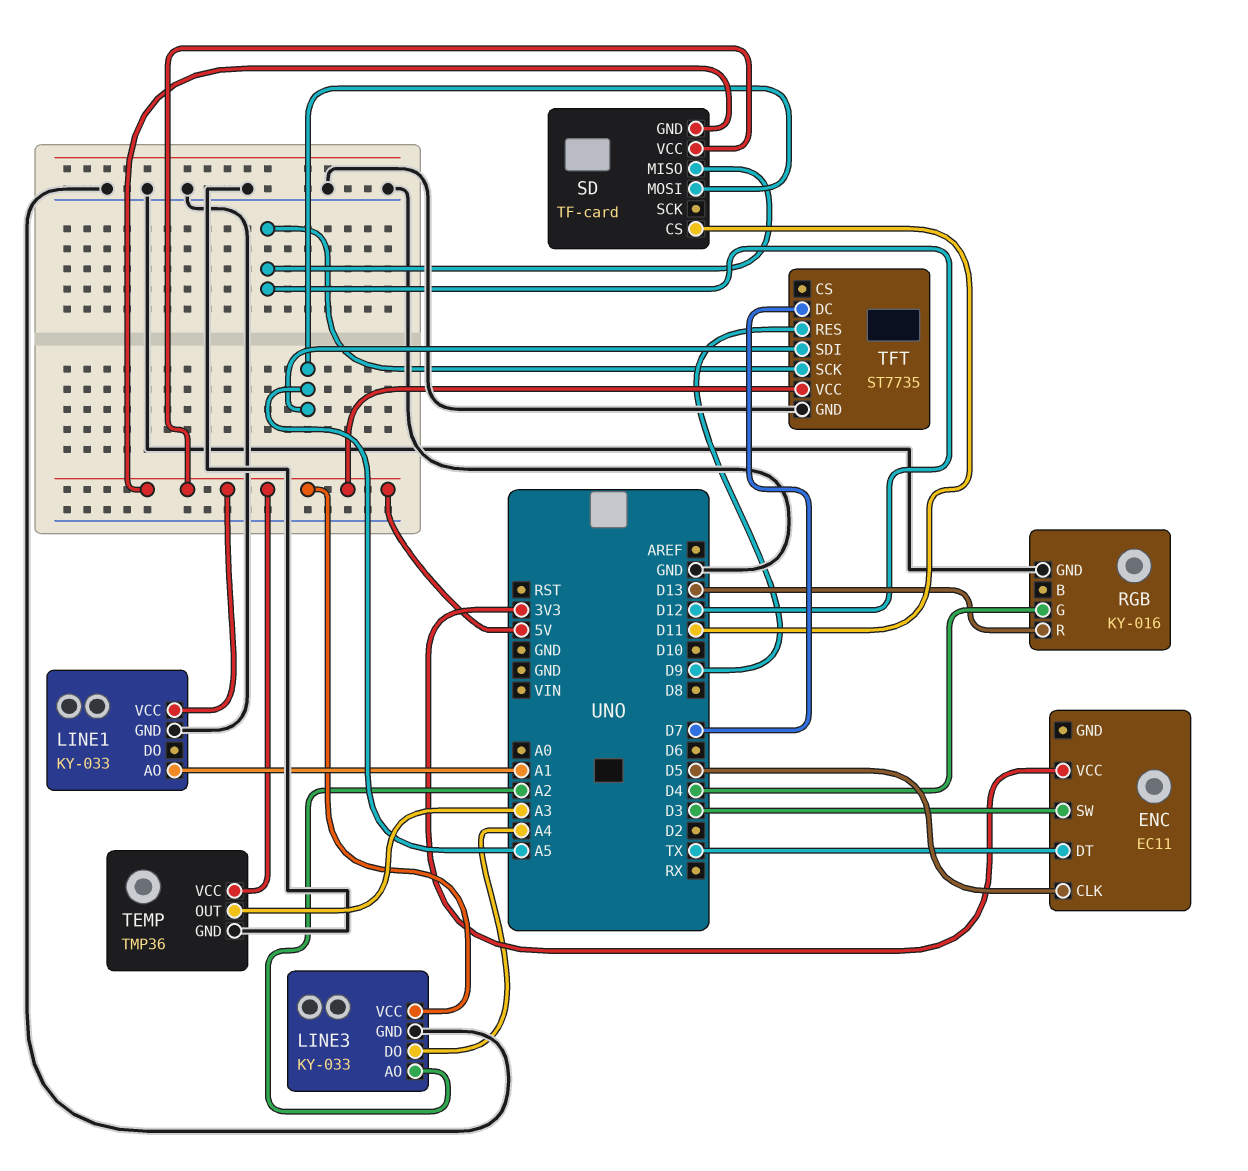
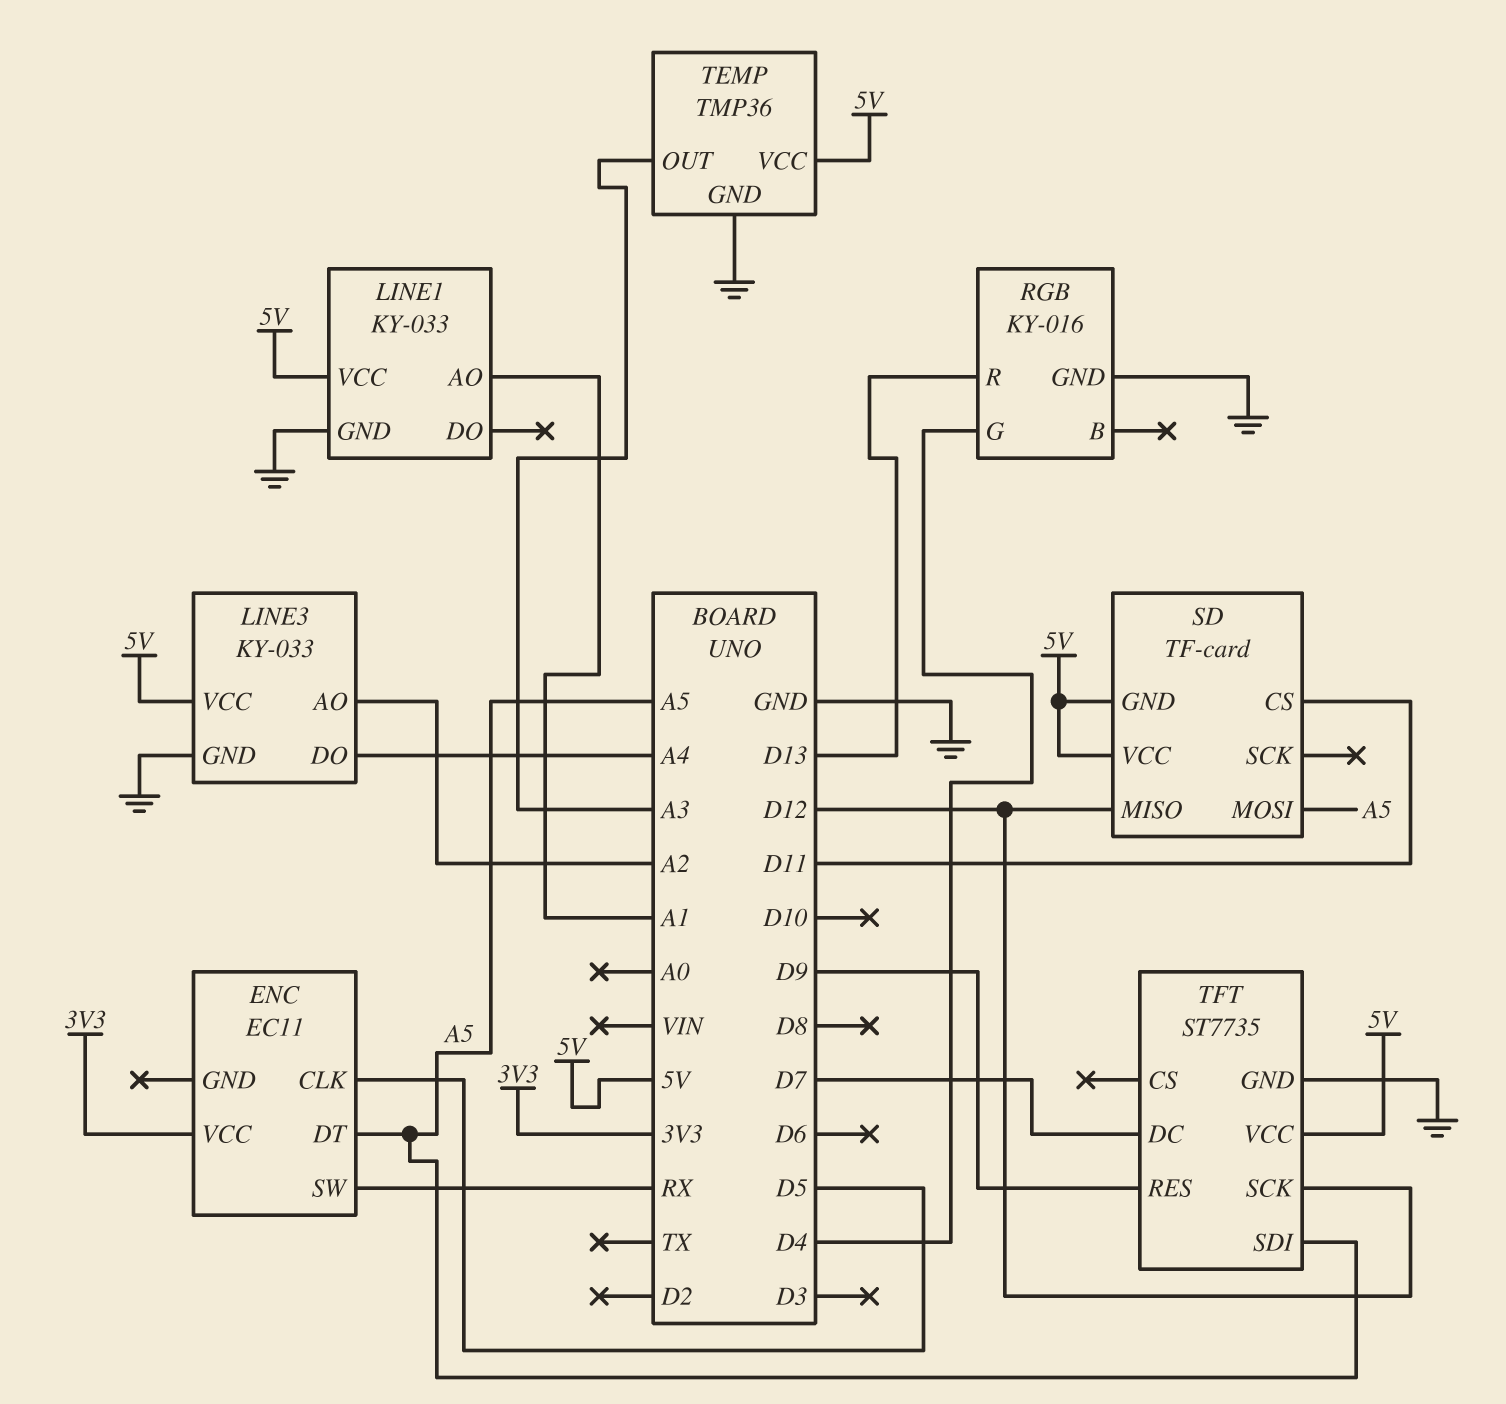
ENC pin DT: TX -> A5
ENC pin SW: D3 -> RX

